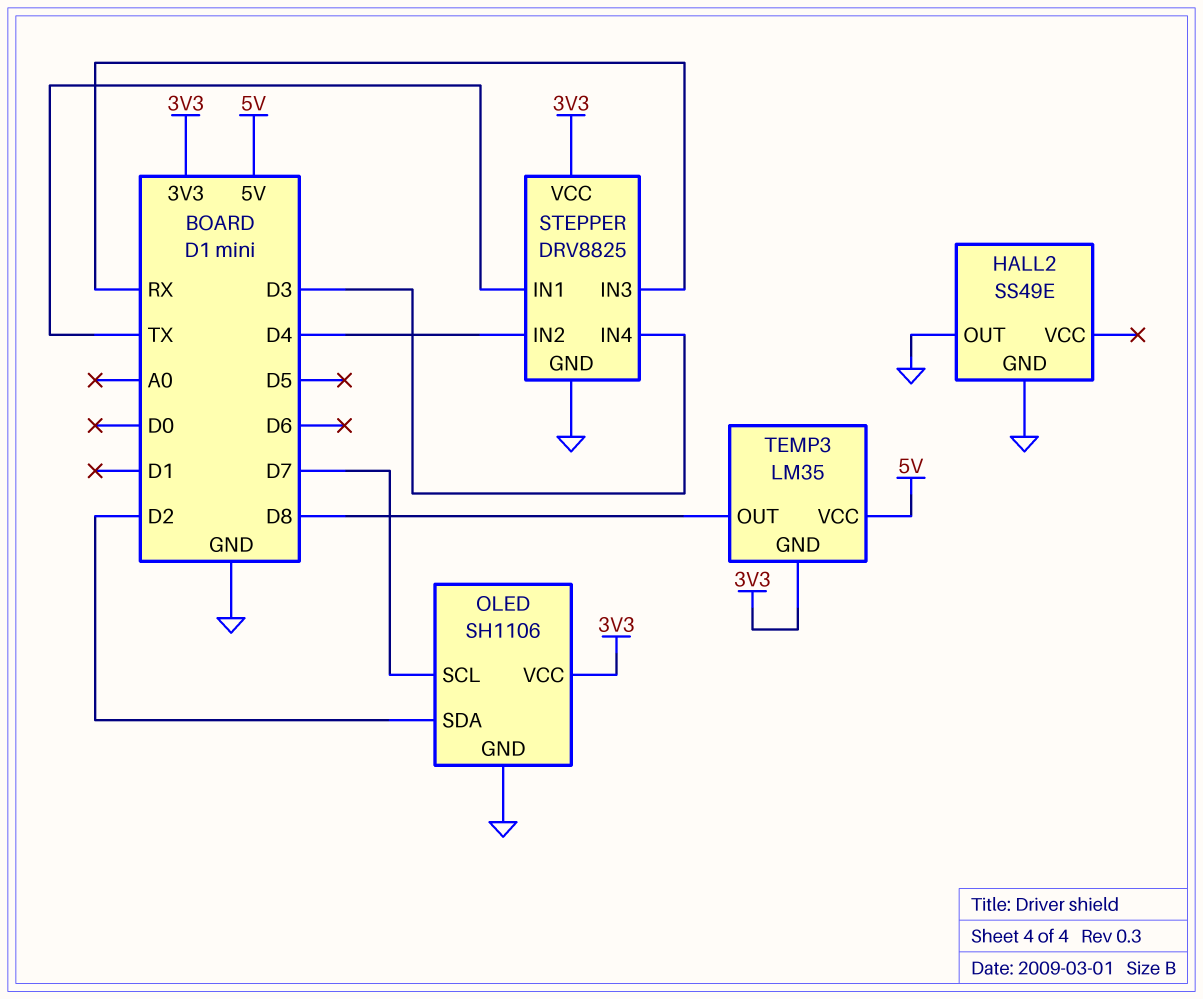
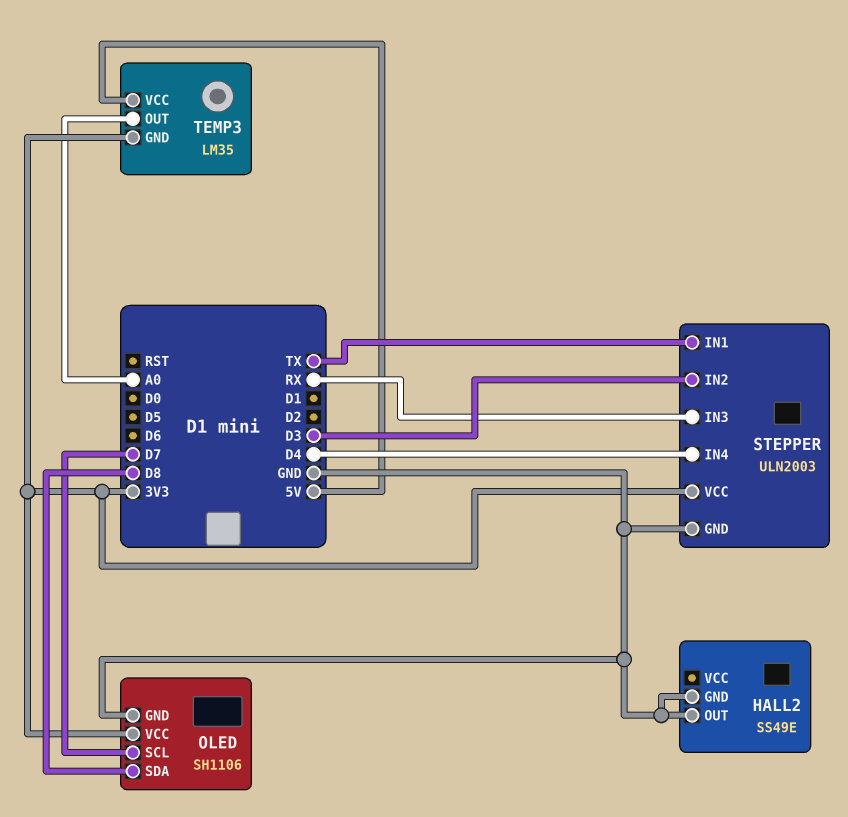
OLED pin SDA: D2 -> D8
STEPPER: DRV8825 -> ULN2003
STEPPER pin IN2: D4 -> D3
STEPPER pin IN4: D3 -> D4
TEMP3 pin OUT: D8 -> A0

